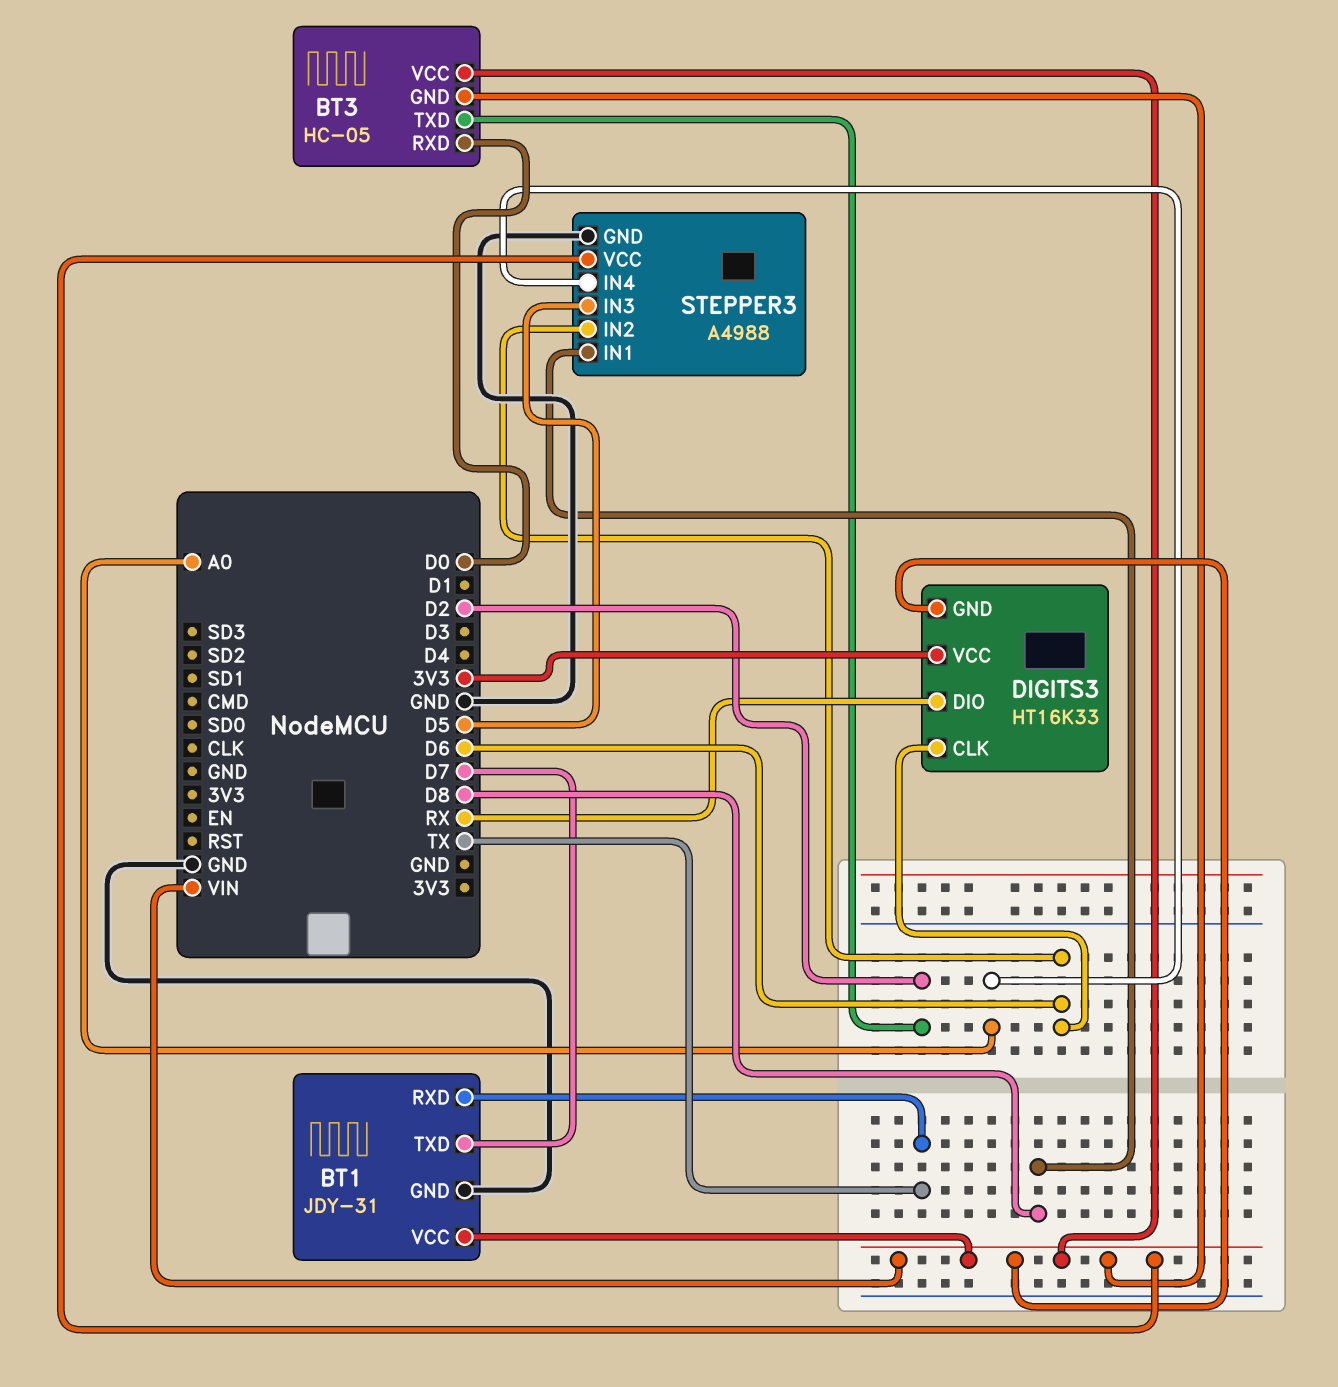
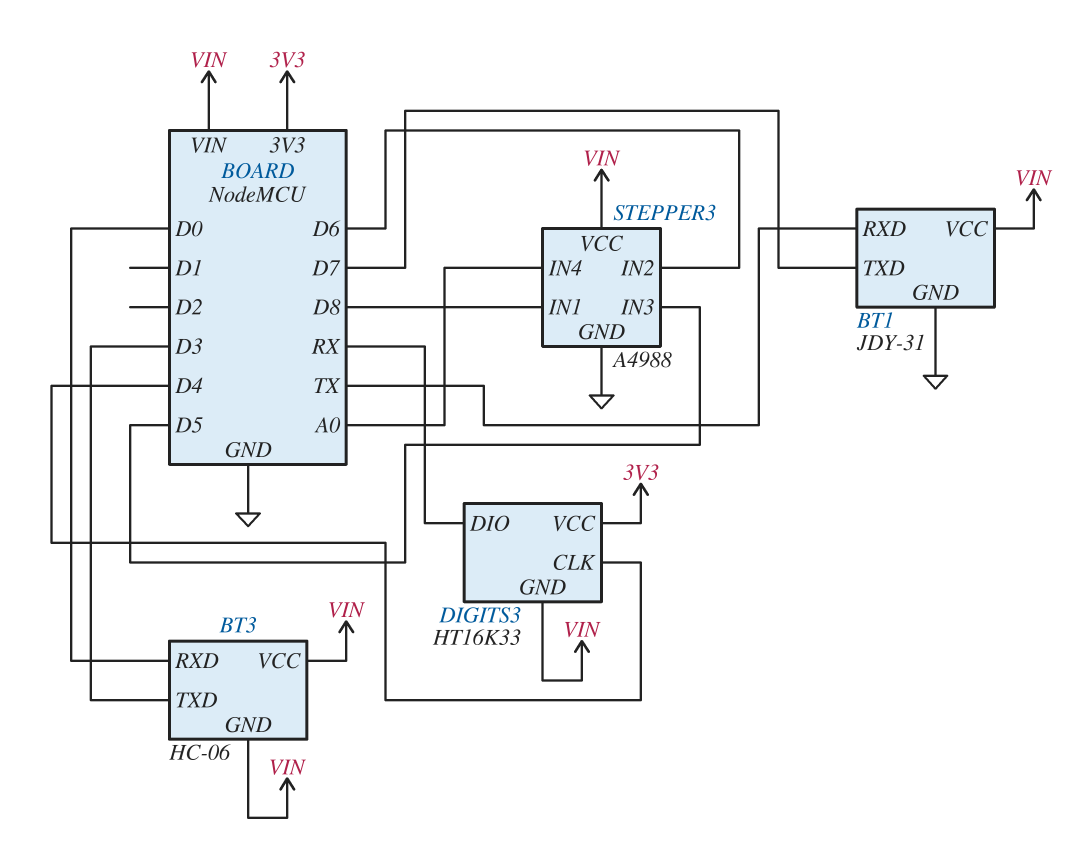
BT3: HC-05 -> HC-06
BT3 pin TXD: D2 -> D3
DIGITS3 pin CLK: D6 -> D4

